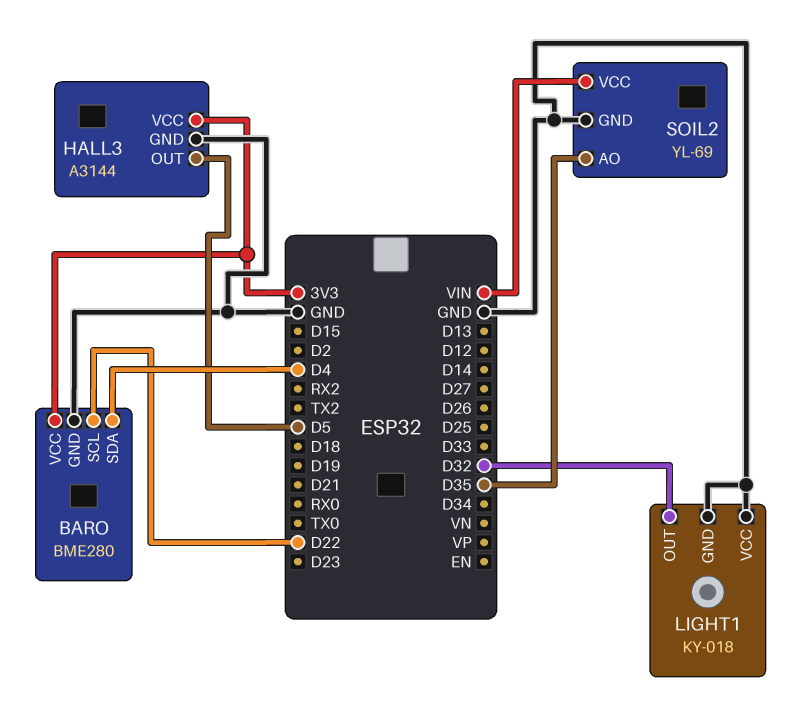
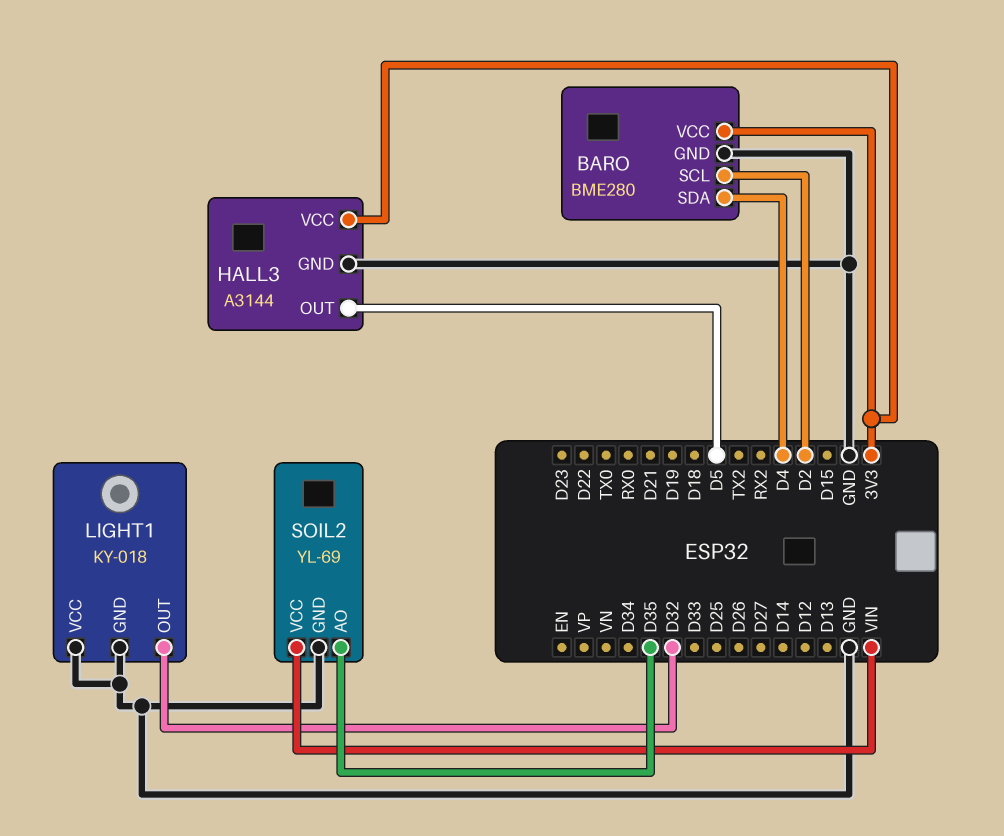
BARO pin SCL: D22 -> D2

